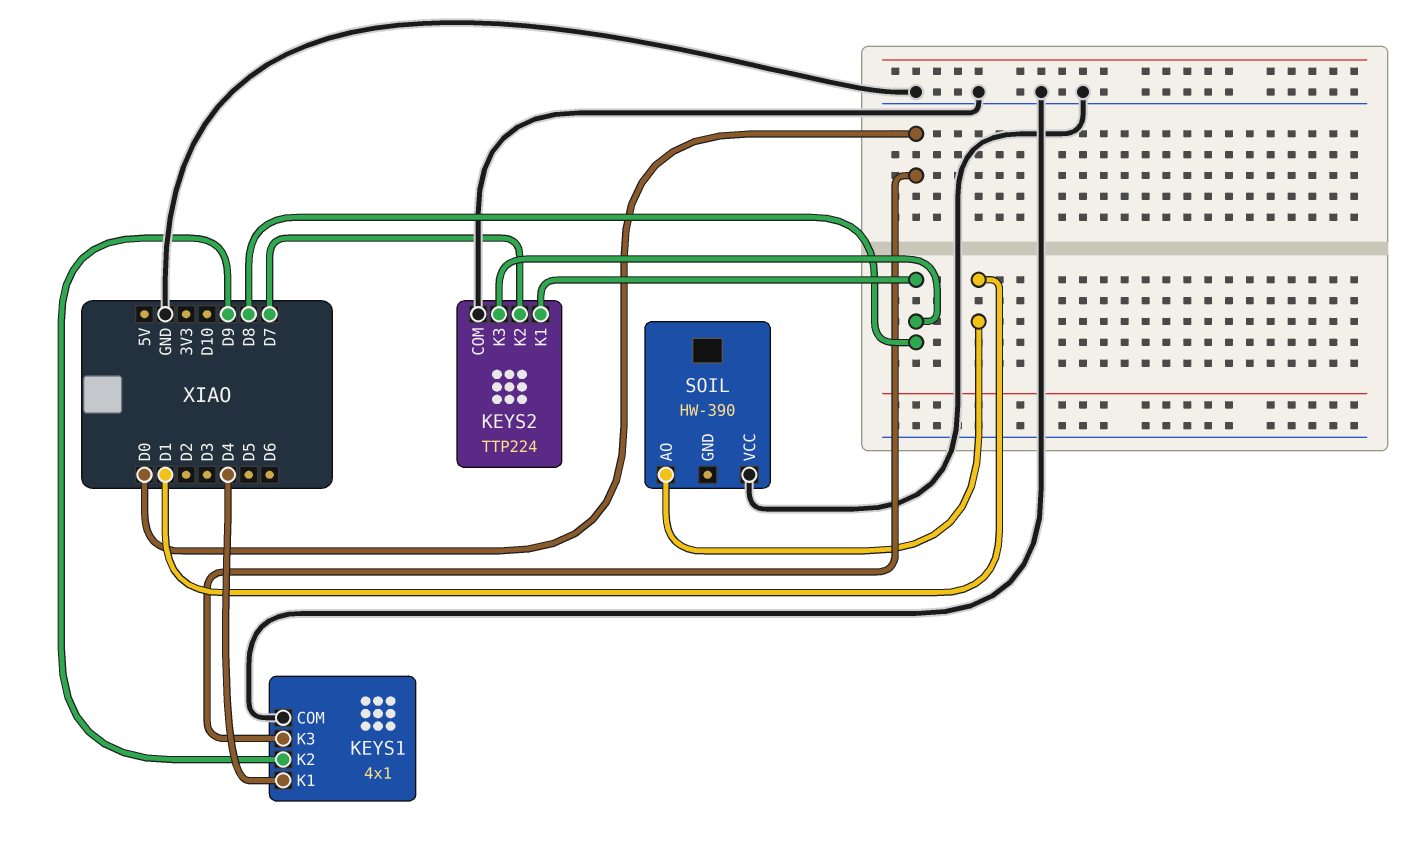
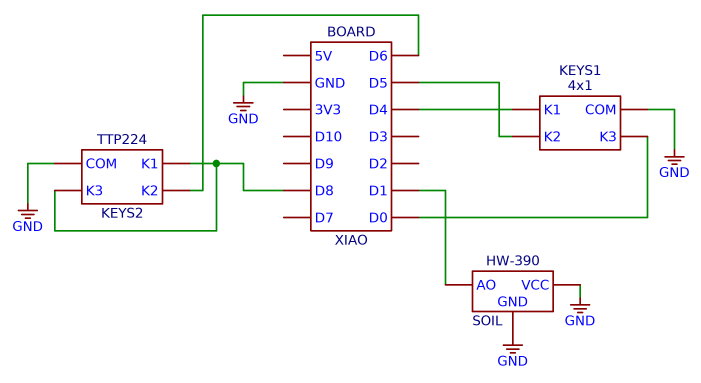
KEYS1 pin K2: D9 -> D5
KEYS2 pin K2: D7 -> D6
SOIL pin GND: none -> GND

